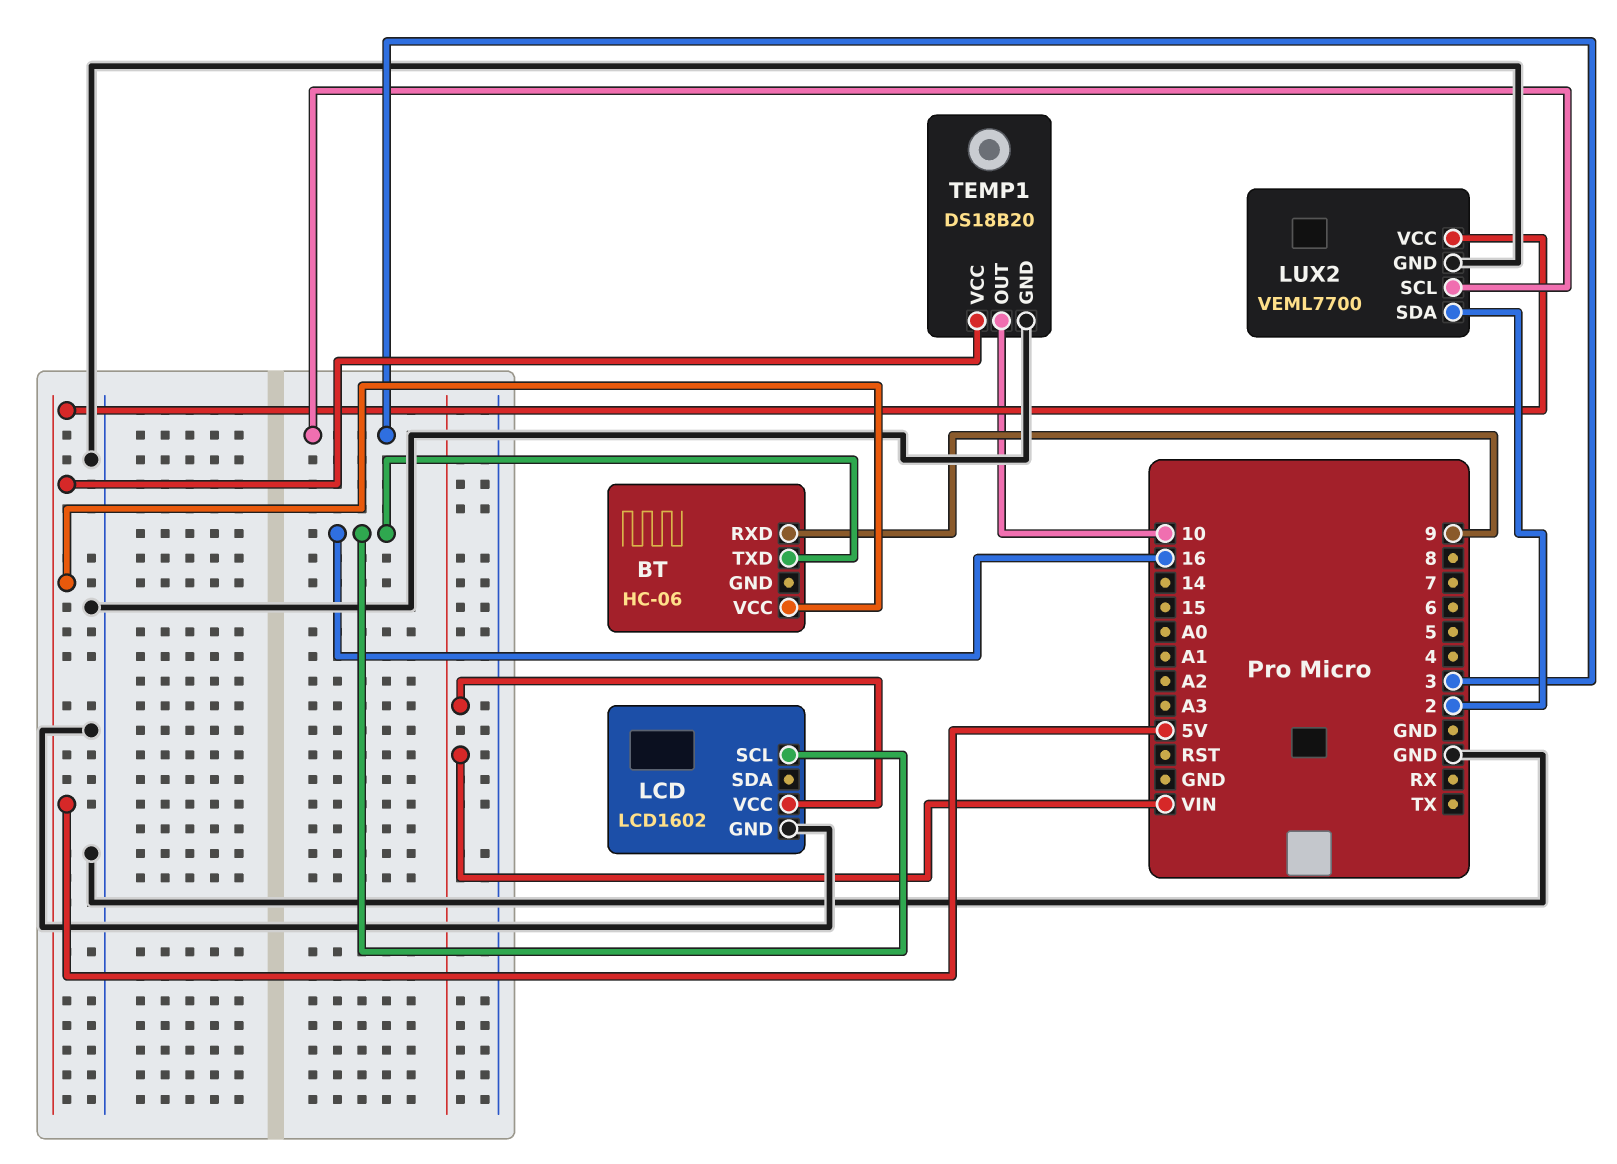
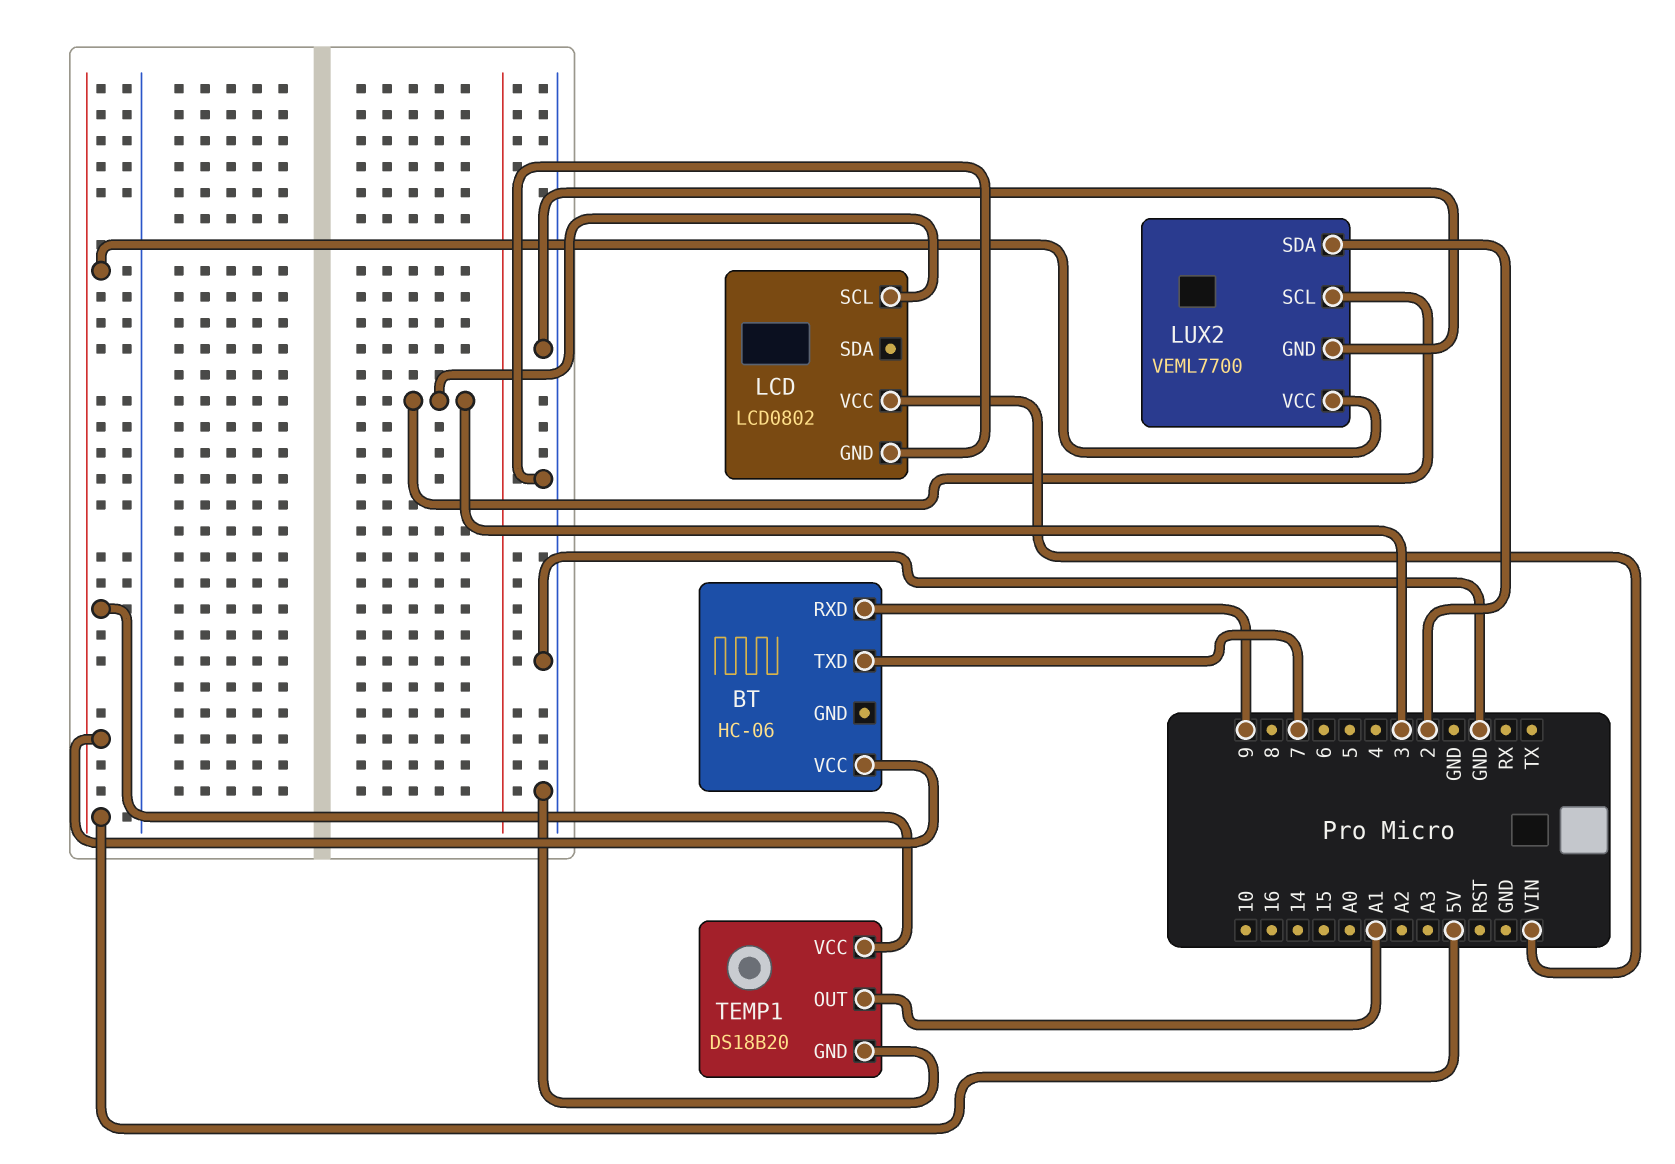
BT pin TXD: 16 -> 7
LCD: LCD1602 -> LCD0802
LCD pin SCL: 16 -> 3
TEMP1 pin OUT: 10 -> A1

